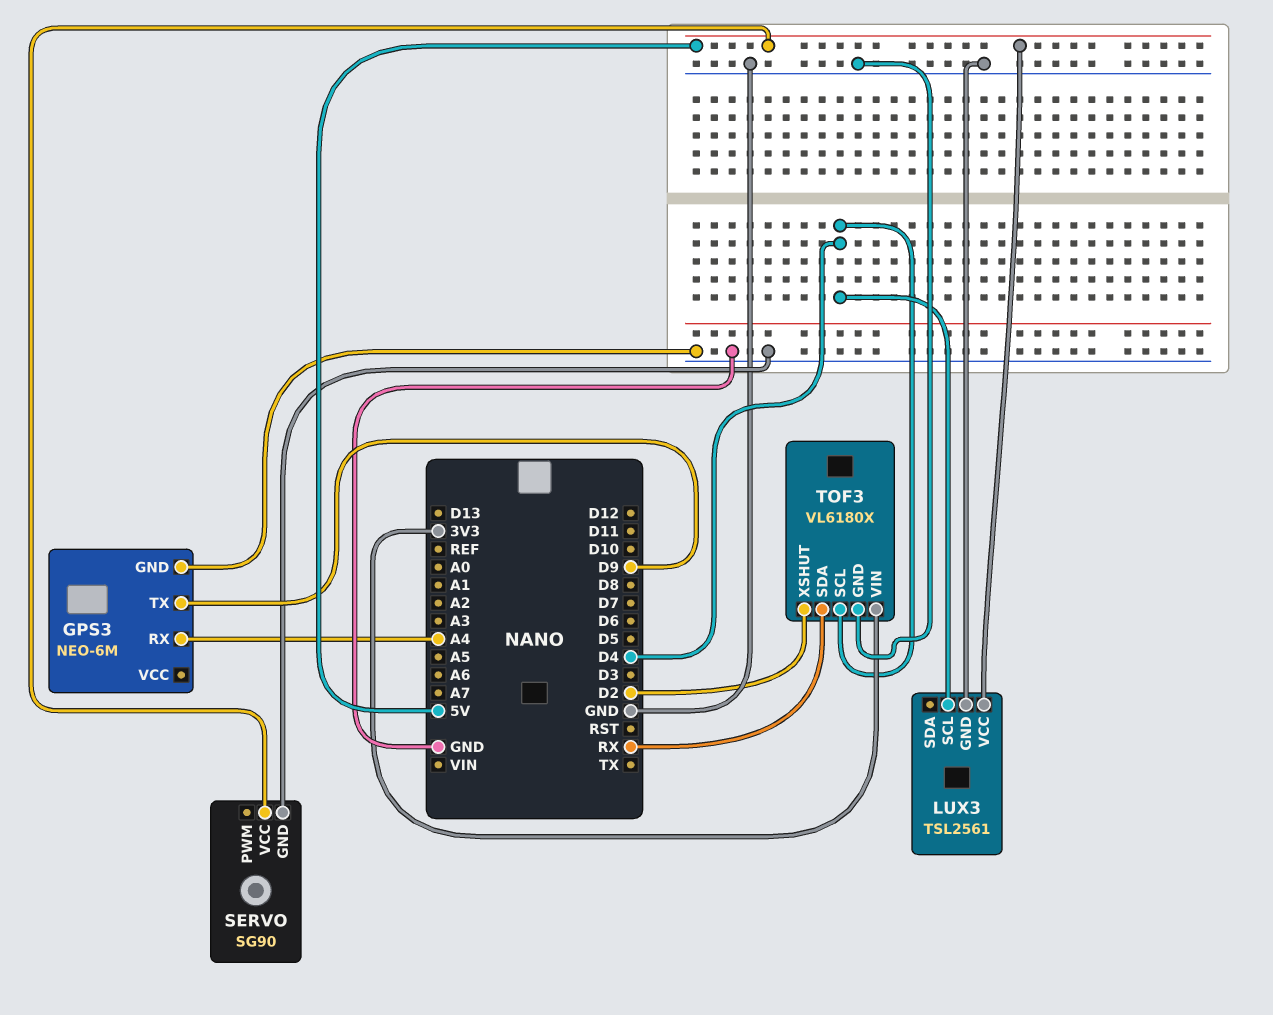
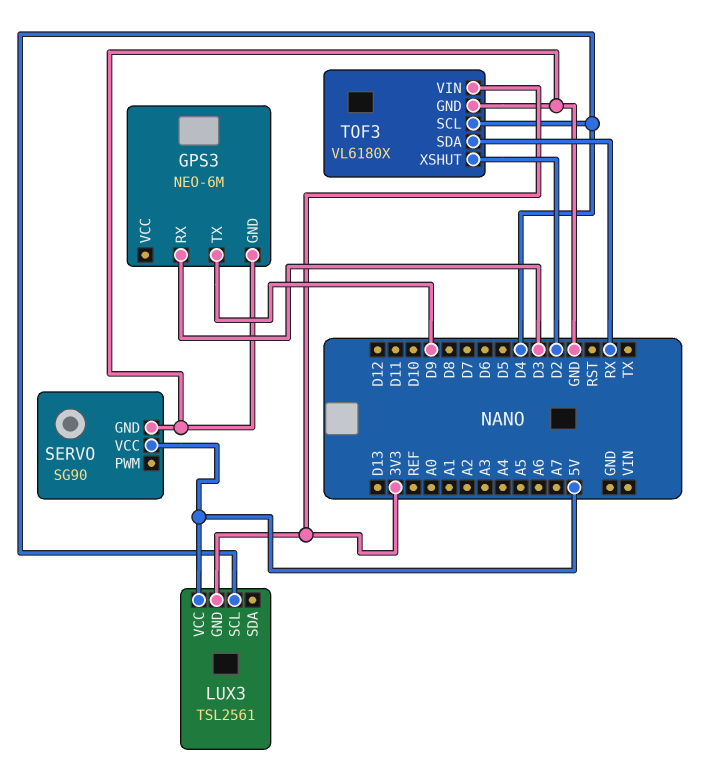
GPS3 pin RX: A4 -> D3
LUX3 pin GND: GND -> 3V3

